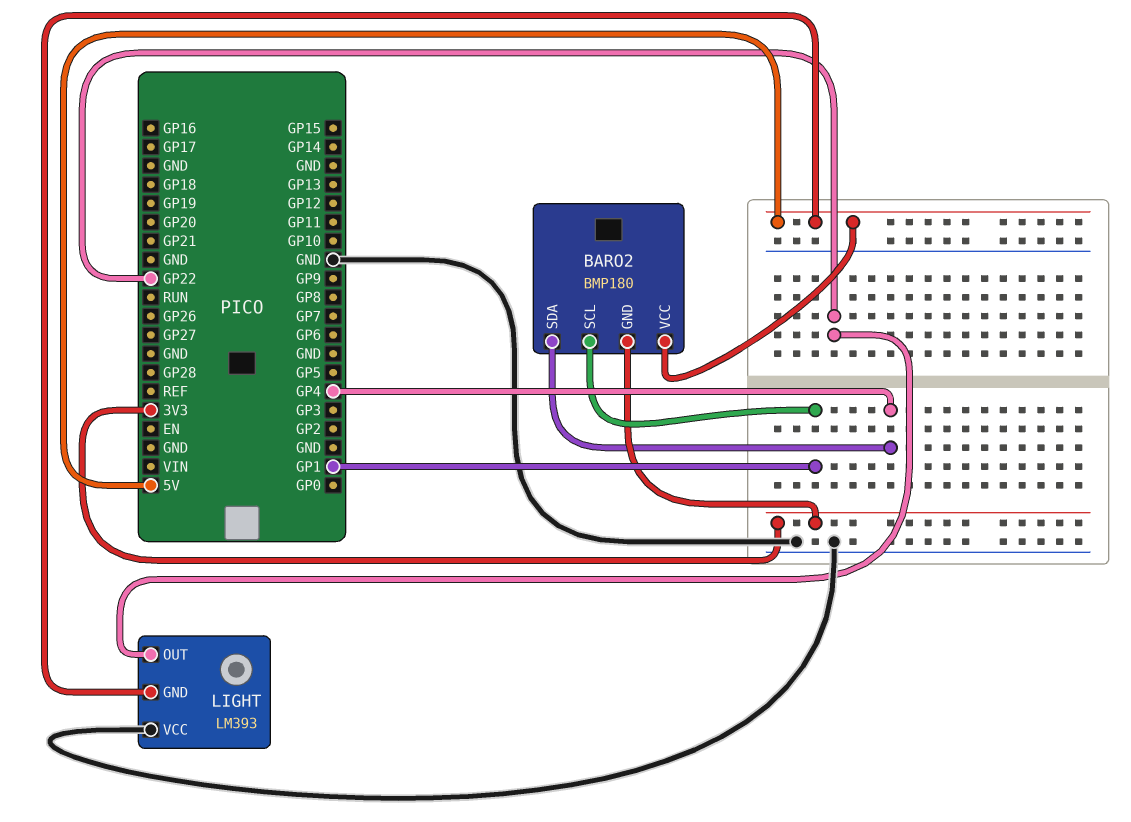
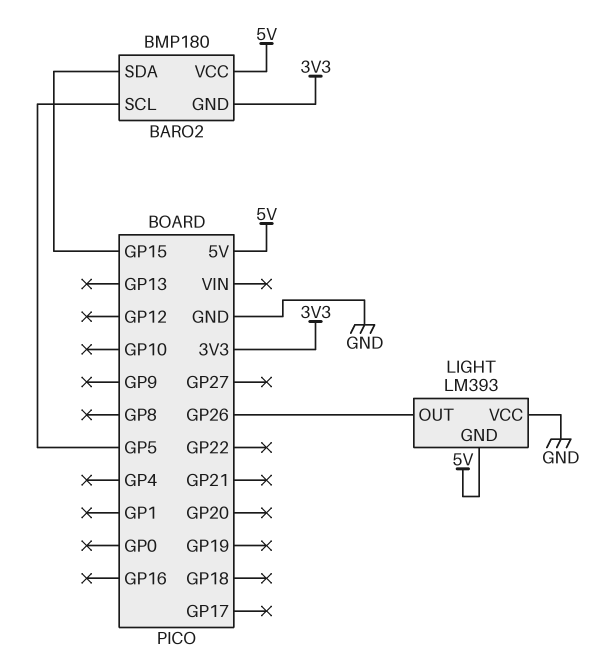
BARO2 pin SCL: GP1 -> GP5
BARO2 pin SDA: GP4 -> GP15
LIGHT pin OUT: GP22 -> GP26

